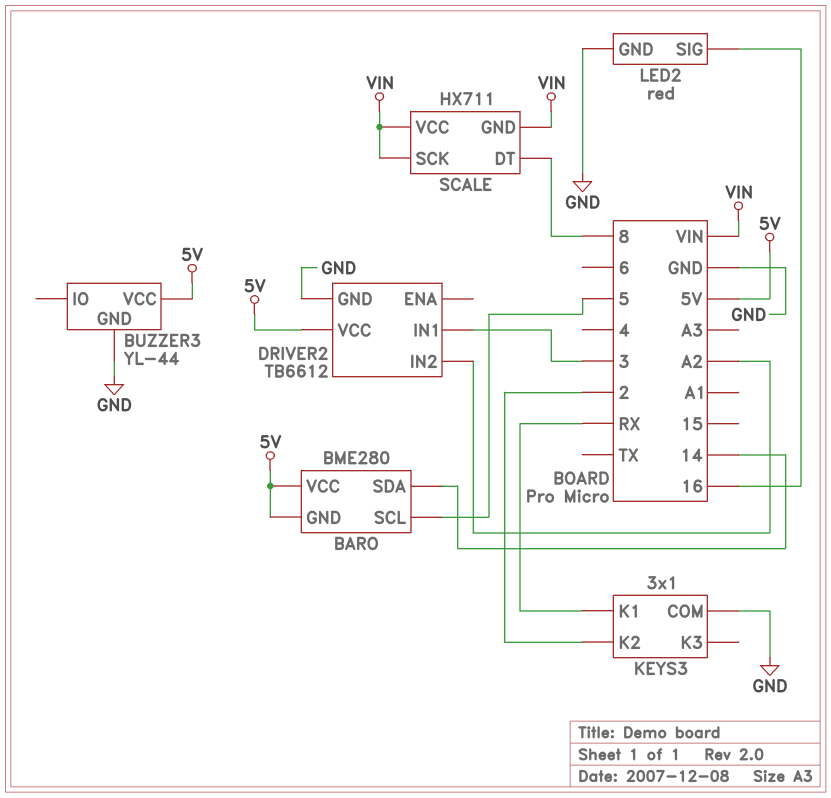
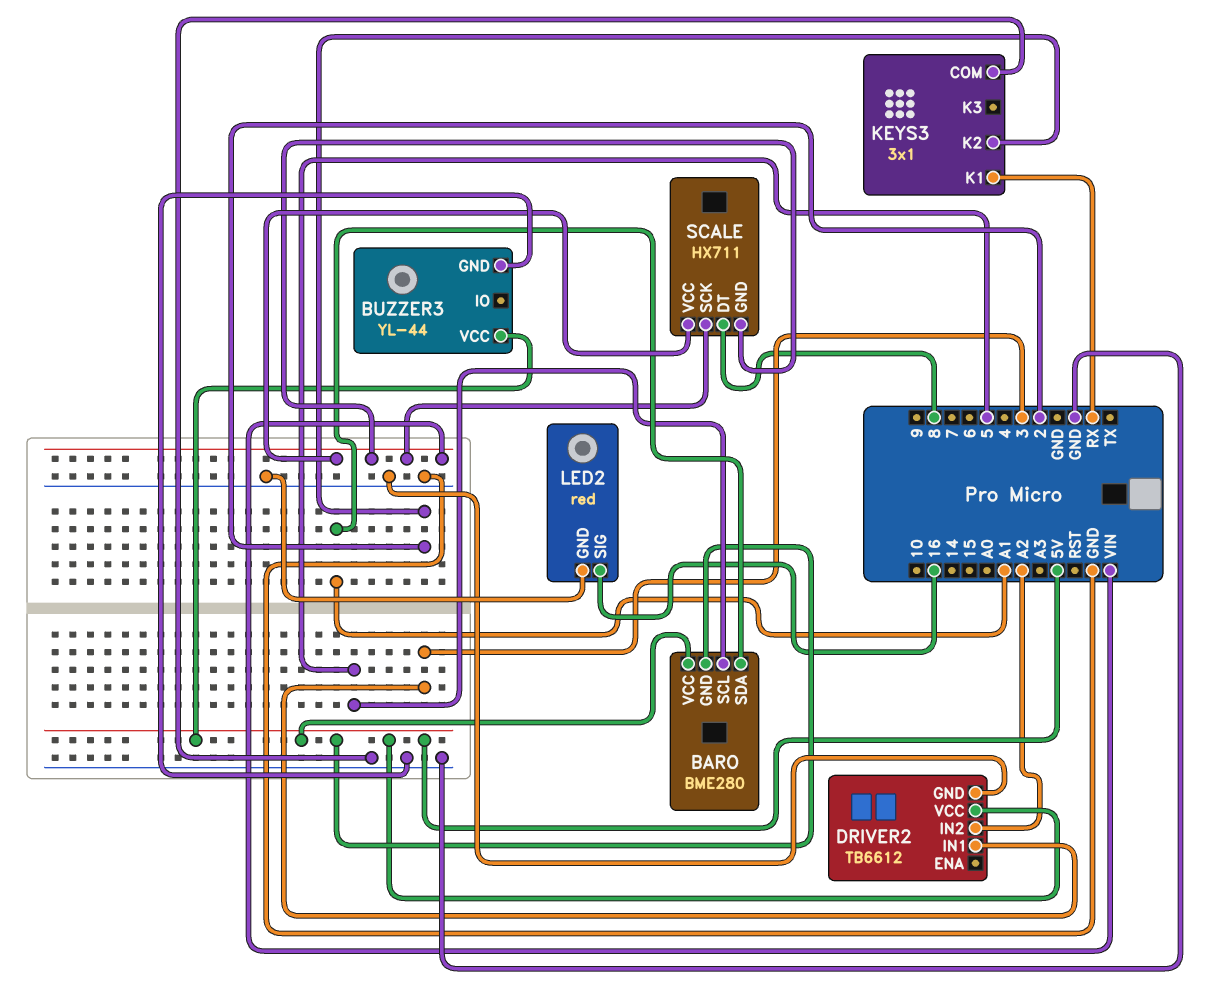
BARO pin SDA: 14 -> A1

